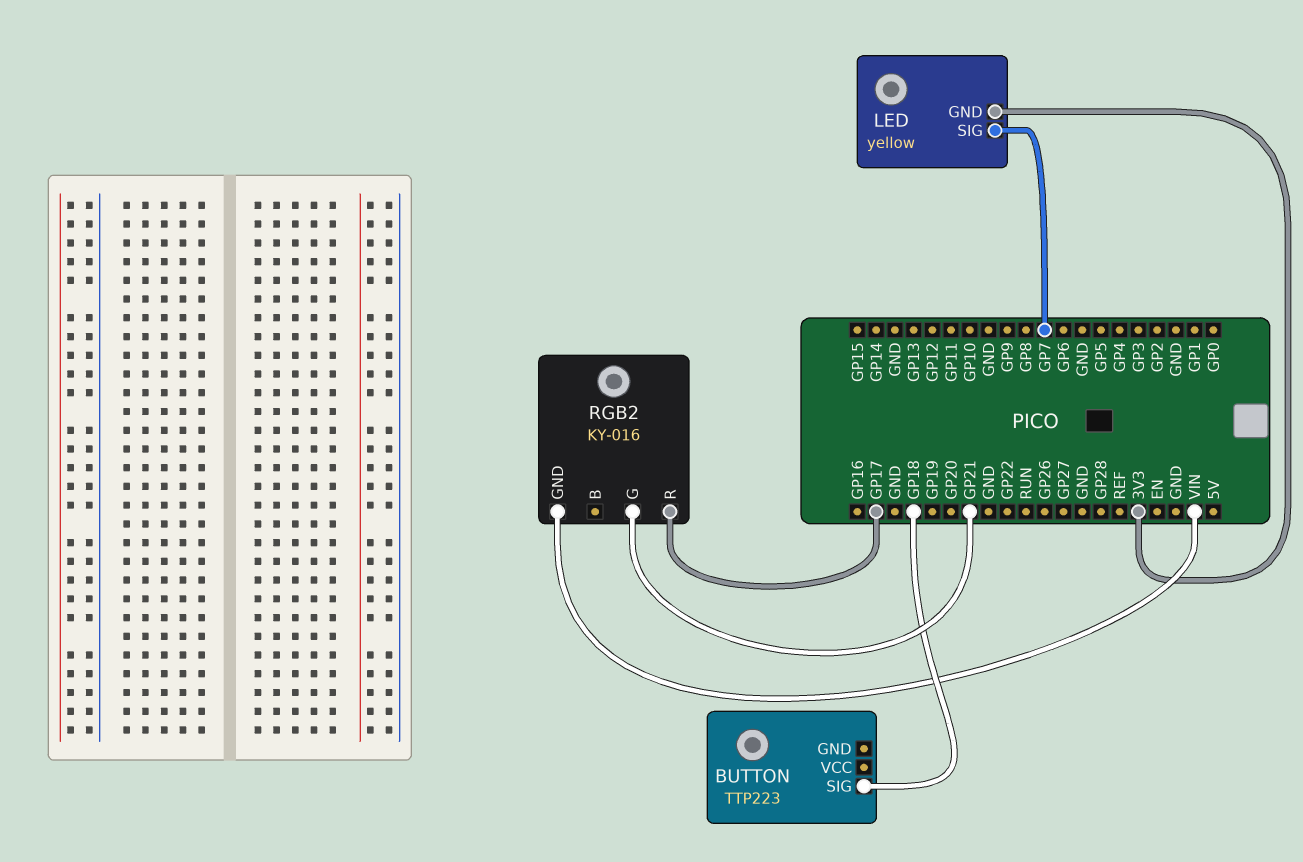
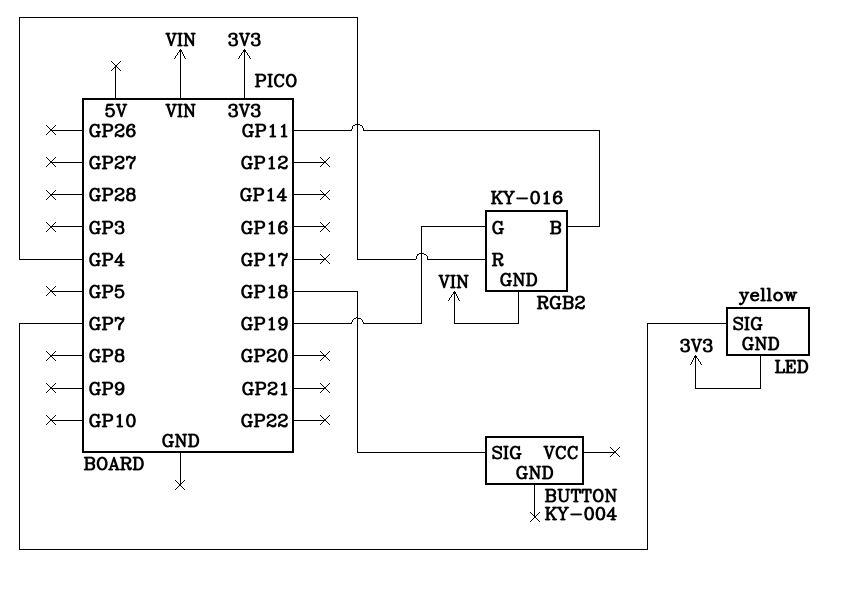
BUTTON: TTP223 -> KY-004
RGB2 pin B: none -> GP11
RGB2 pin G: GP21 -> GP19
RGB2 pin R: GP17 -> GP4

